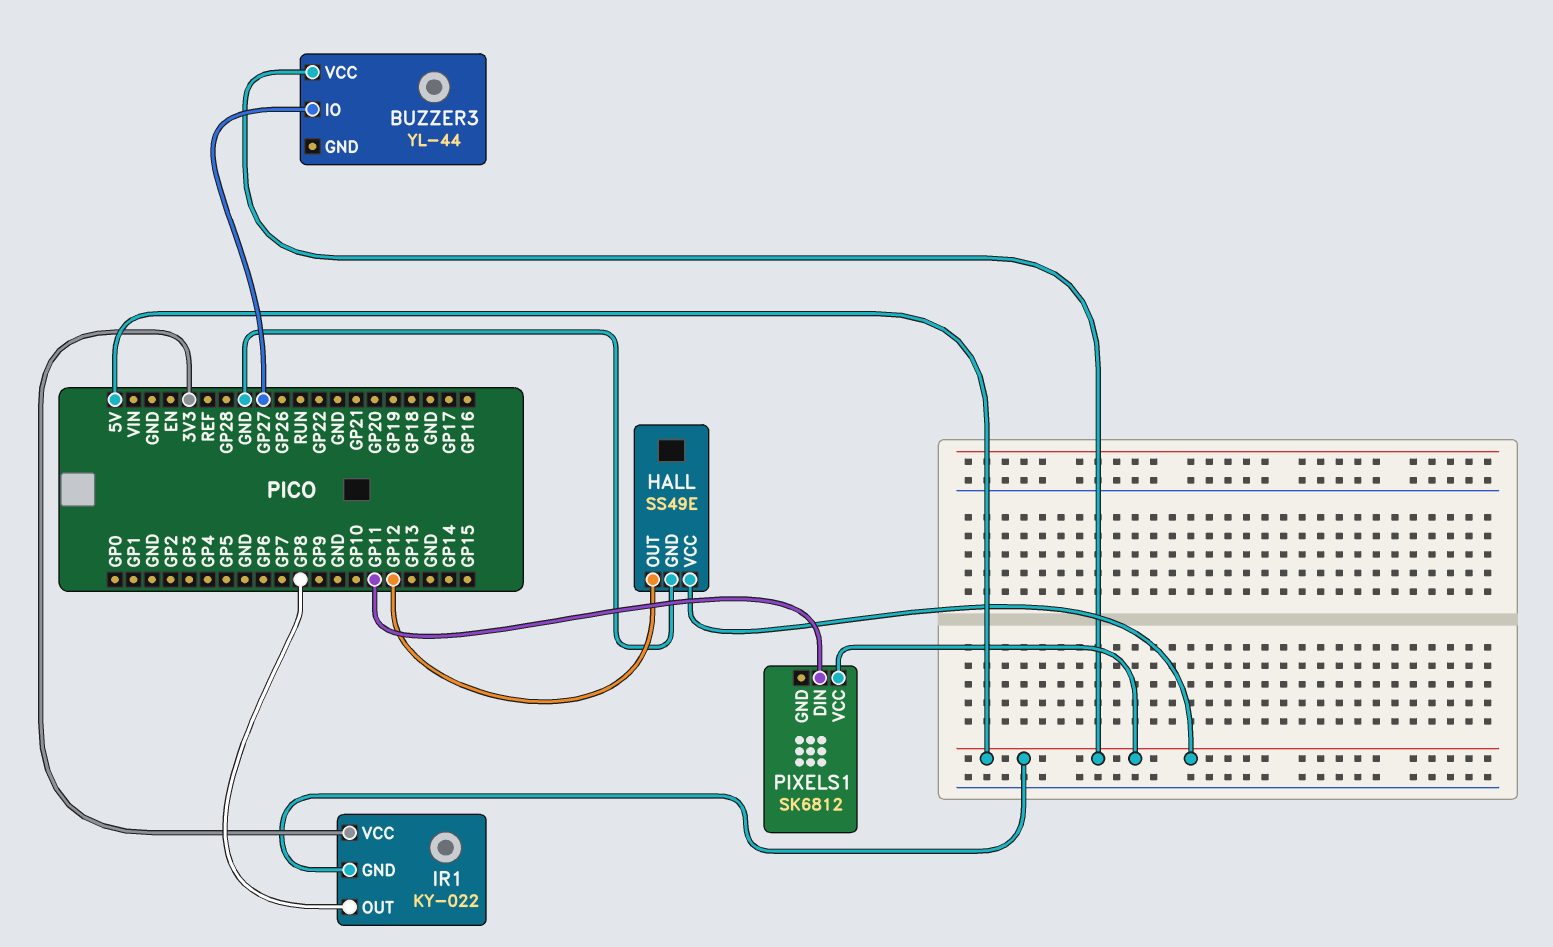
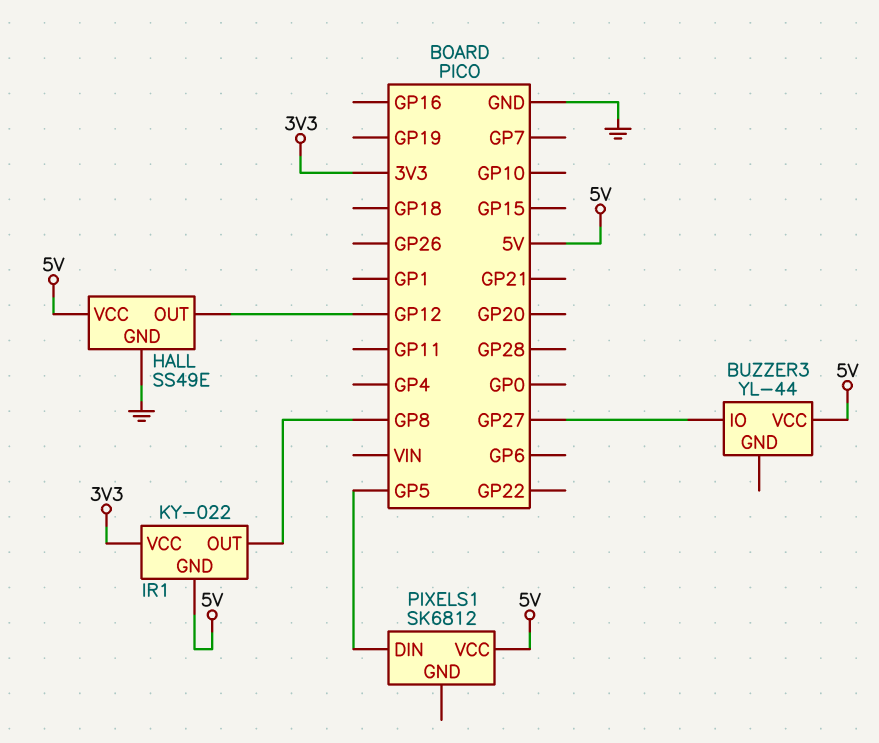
PIXELS1 pin DIN: GP11 -> GP5

